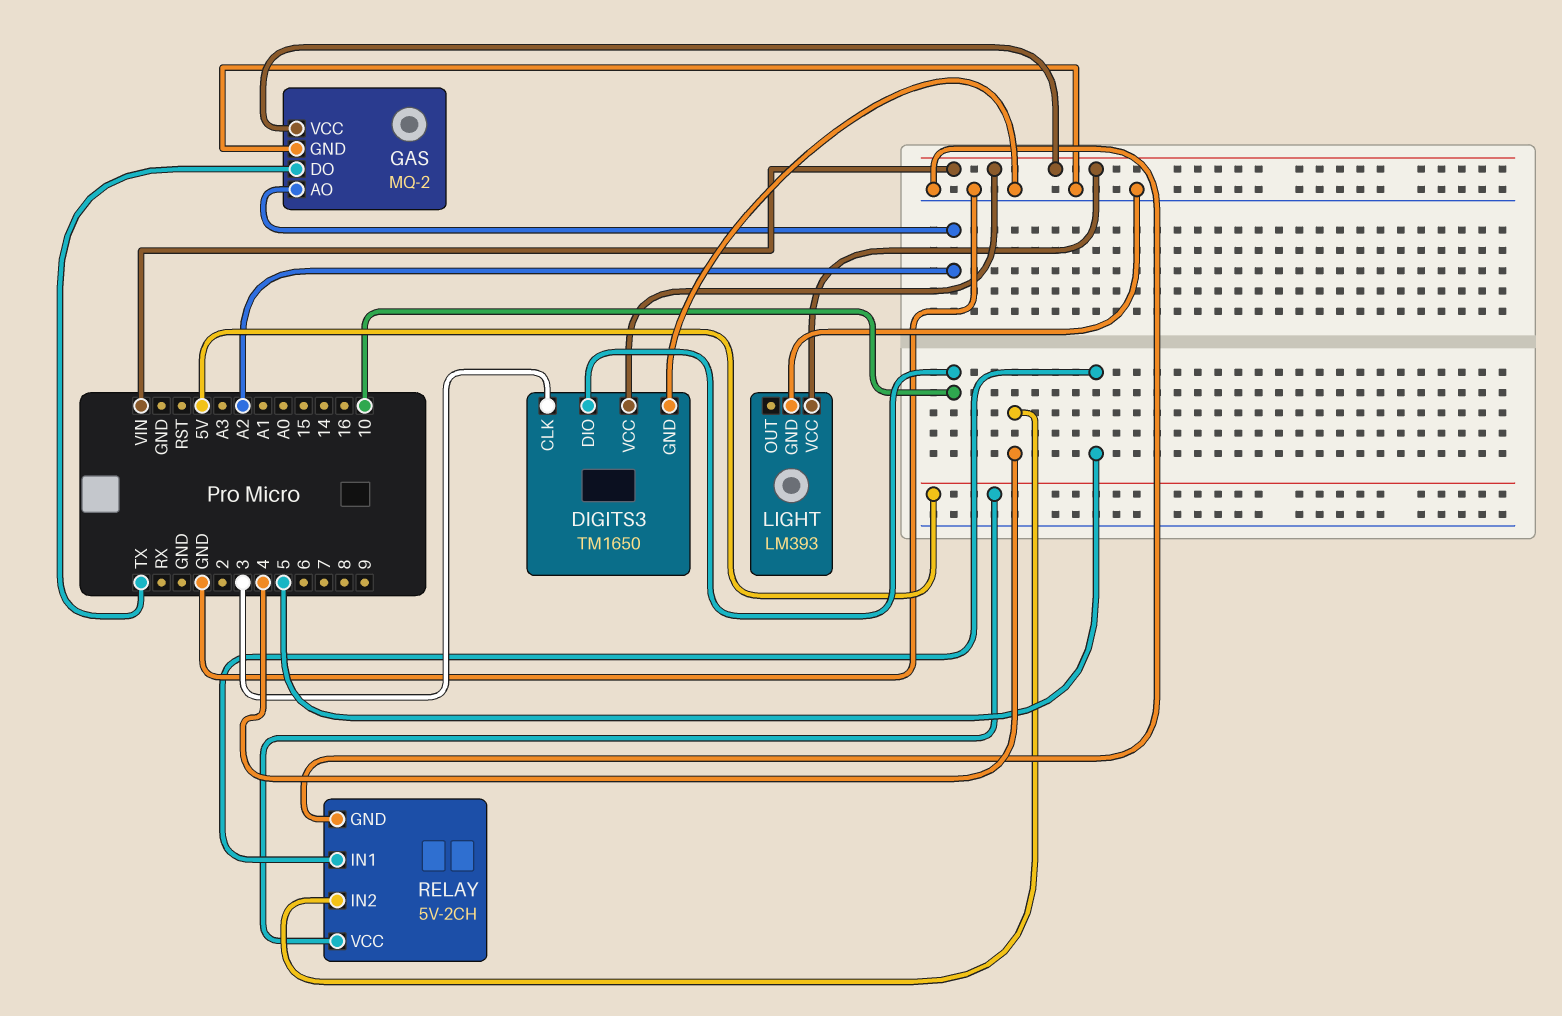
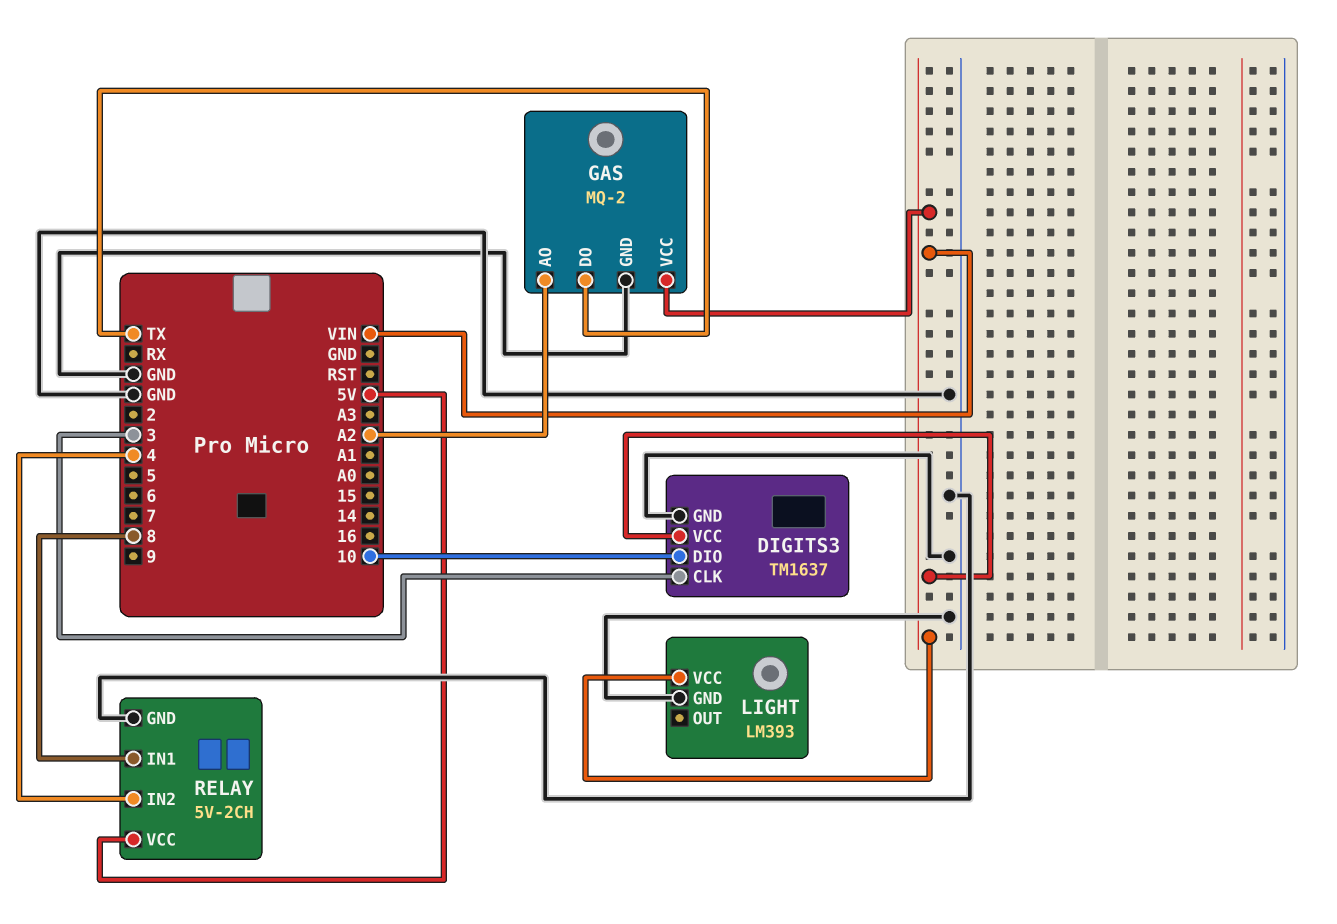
DIGITS3: TM1650 -> TM1637
RELAY pin IN1: 5 -> 8

